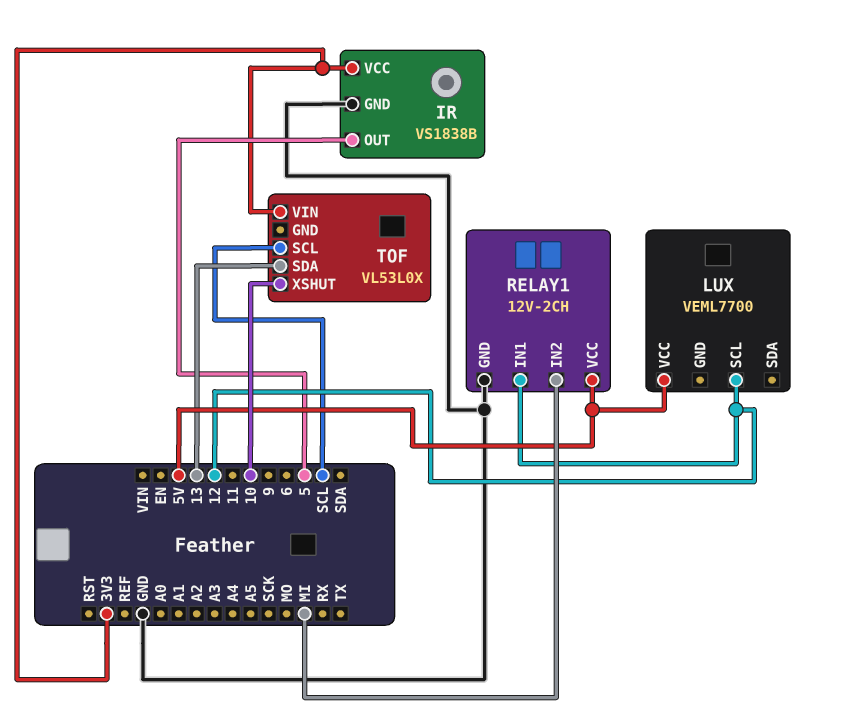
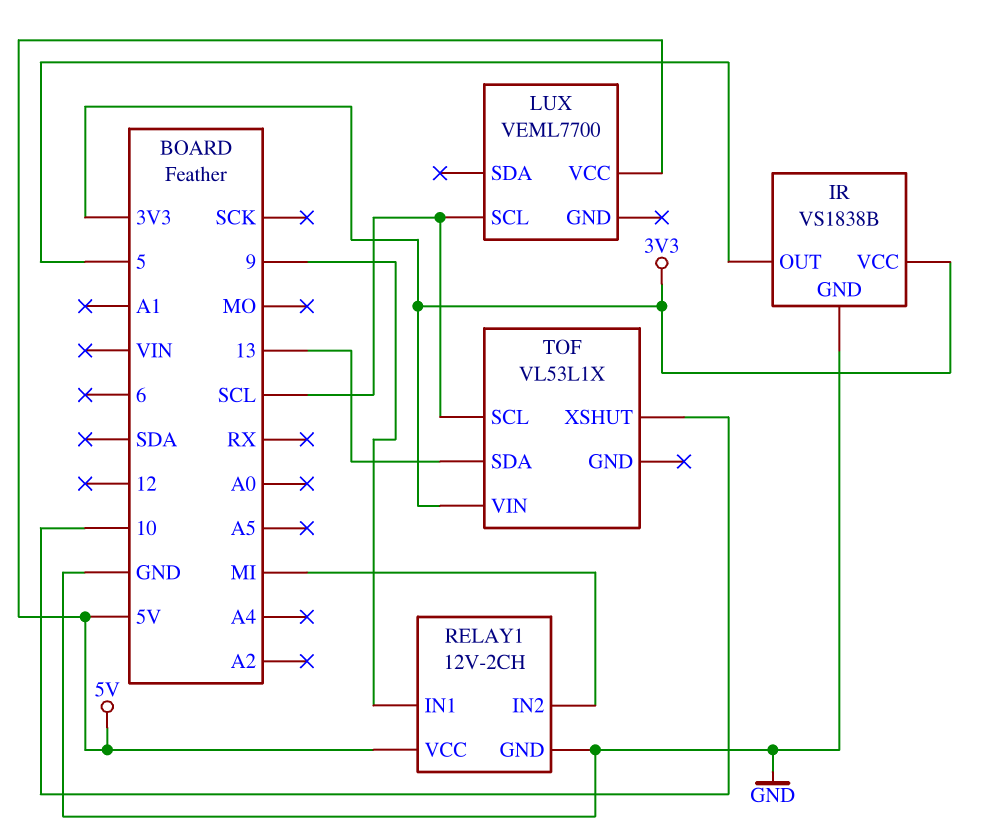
LUX pin SCL: 12 -> SCL
RELAY1 pin IN1: 12 -> 9
TOF: VL53L0X -> VL53L1X

